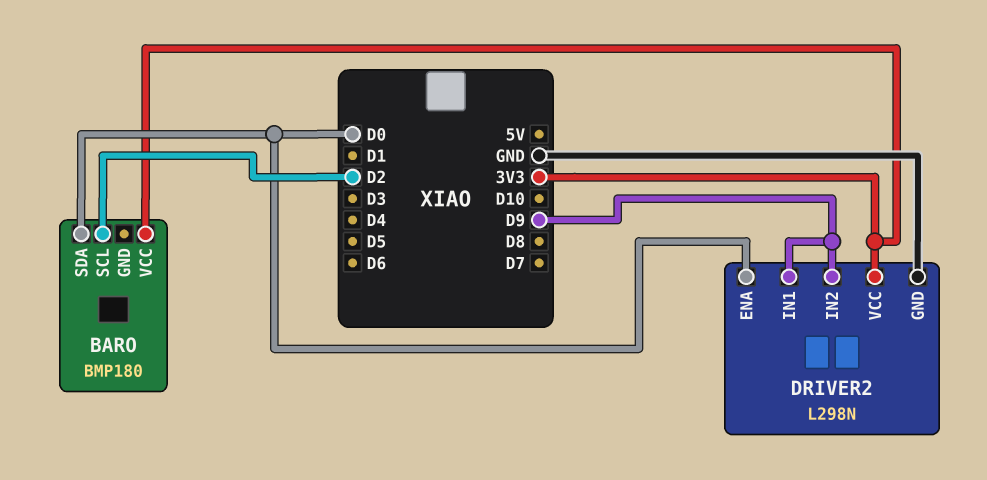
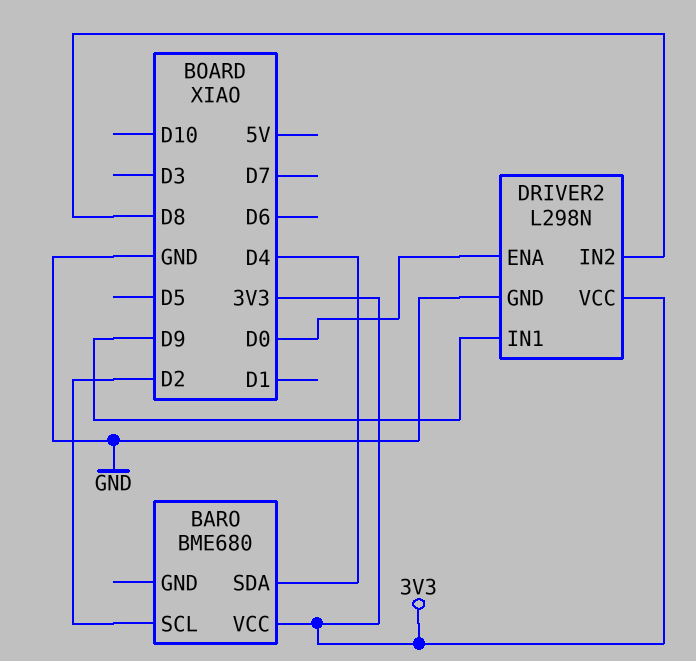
BARO: BMP180 -> BME680
BARO pin SDA: D0 -> D4
DRIVER2 pin IN2: D9 -> D8

